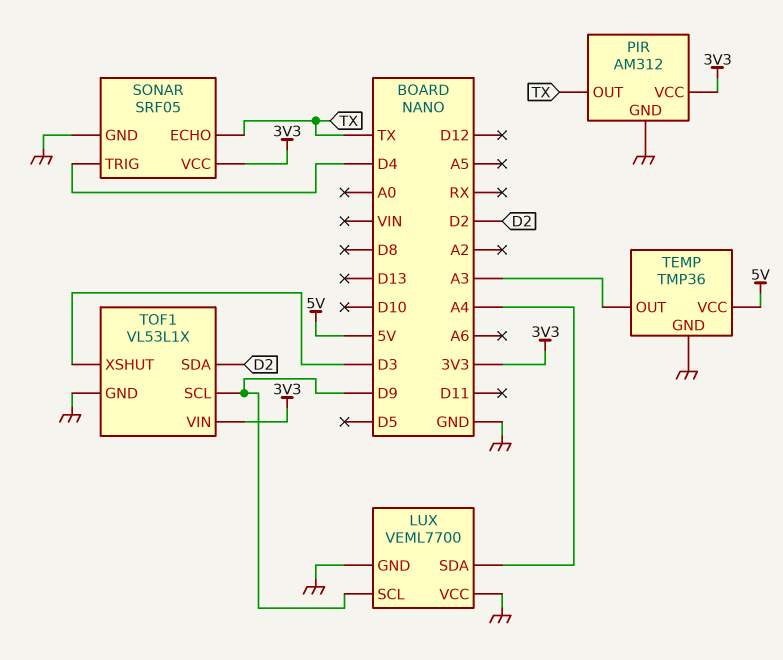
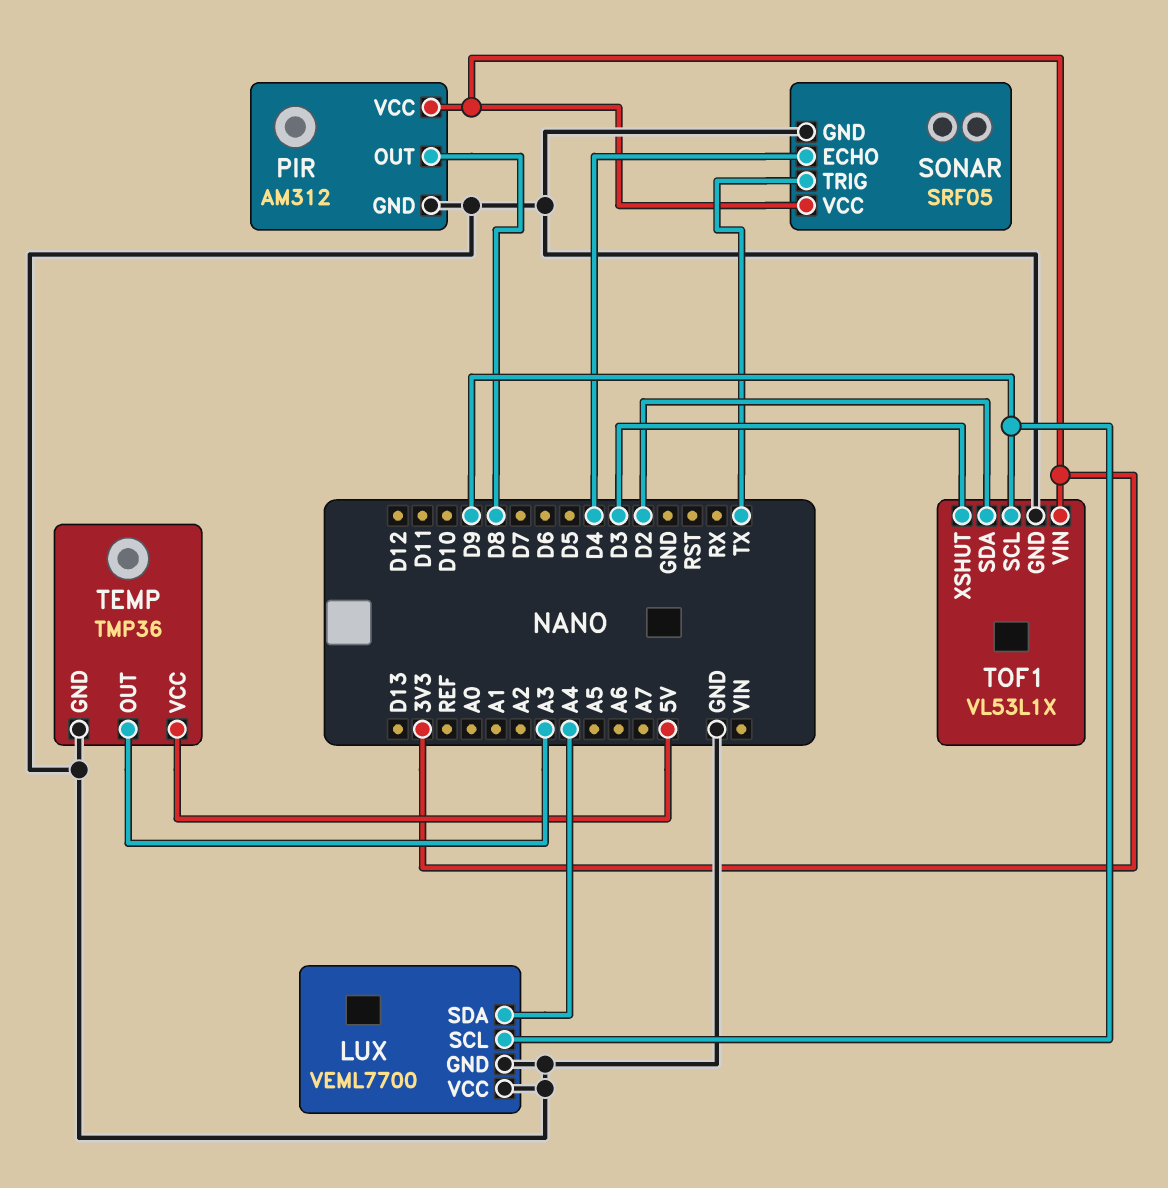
PIR pin OUT: TX -> D8
SONAR pin ECHO: TX -> D4
SONAR pin TRIG: D4 -> TX

